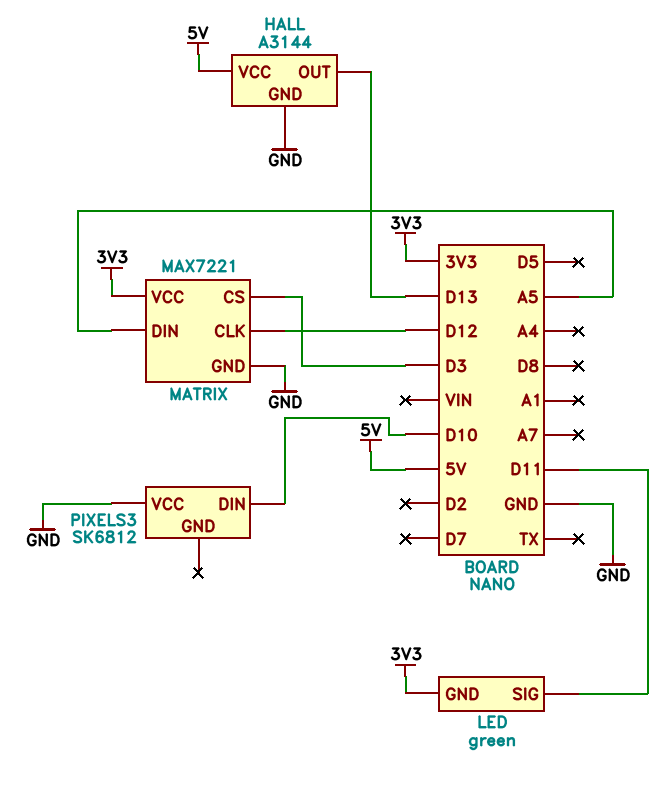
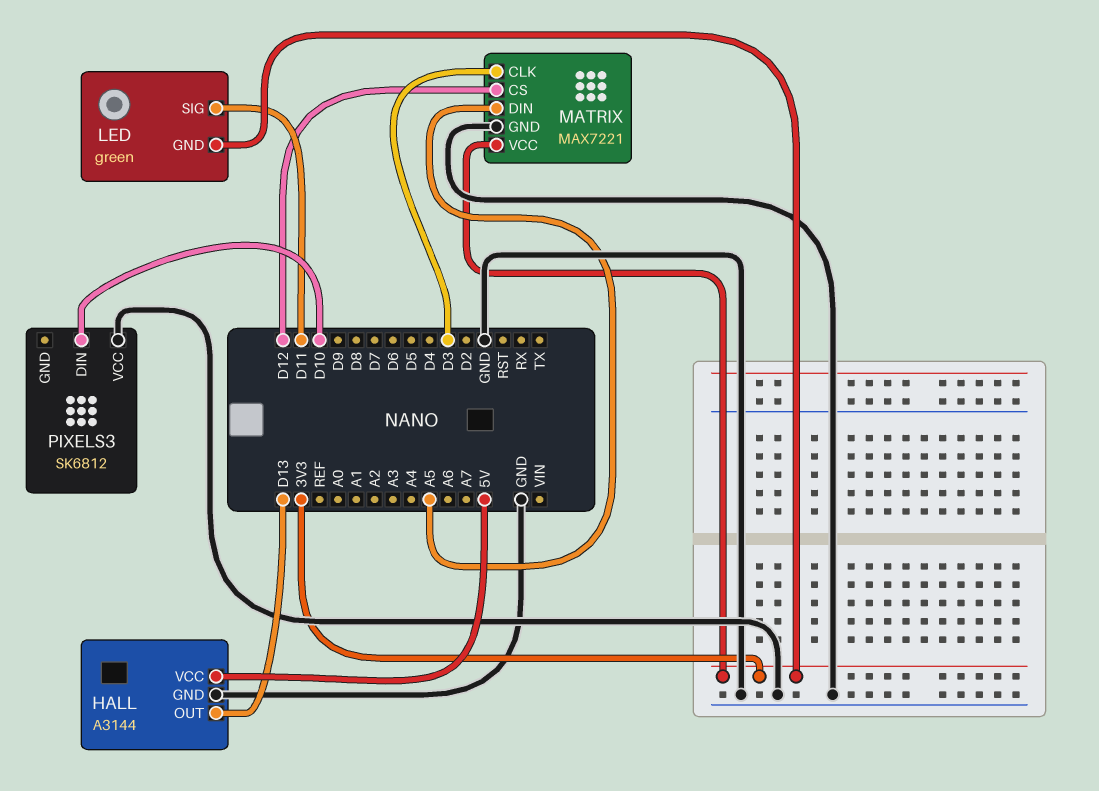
MATRIX pin CLK: D12 -> D3
MATRIX pin CS: D3 -> D12

